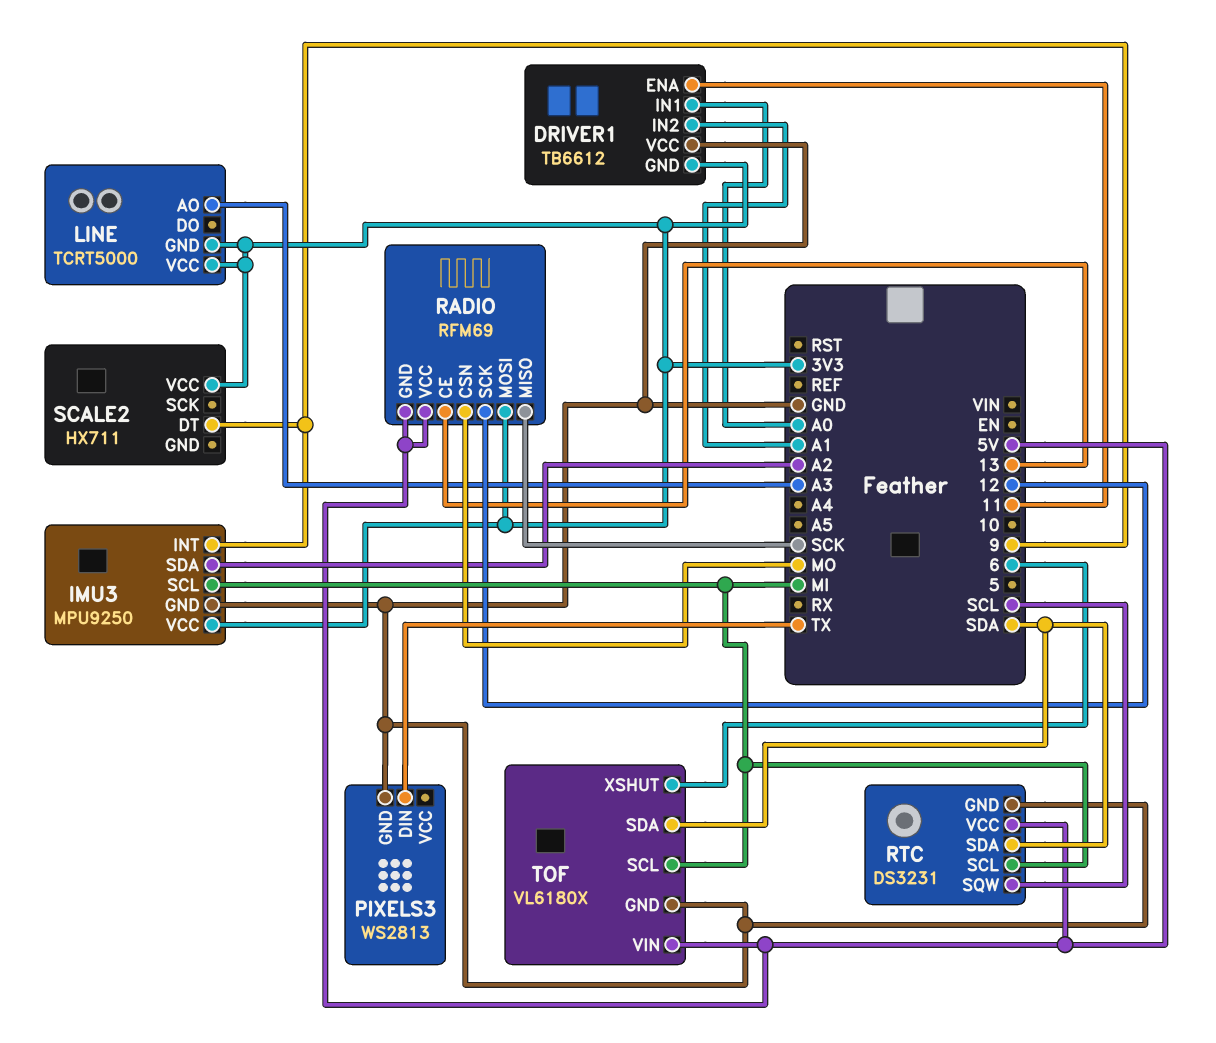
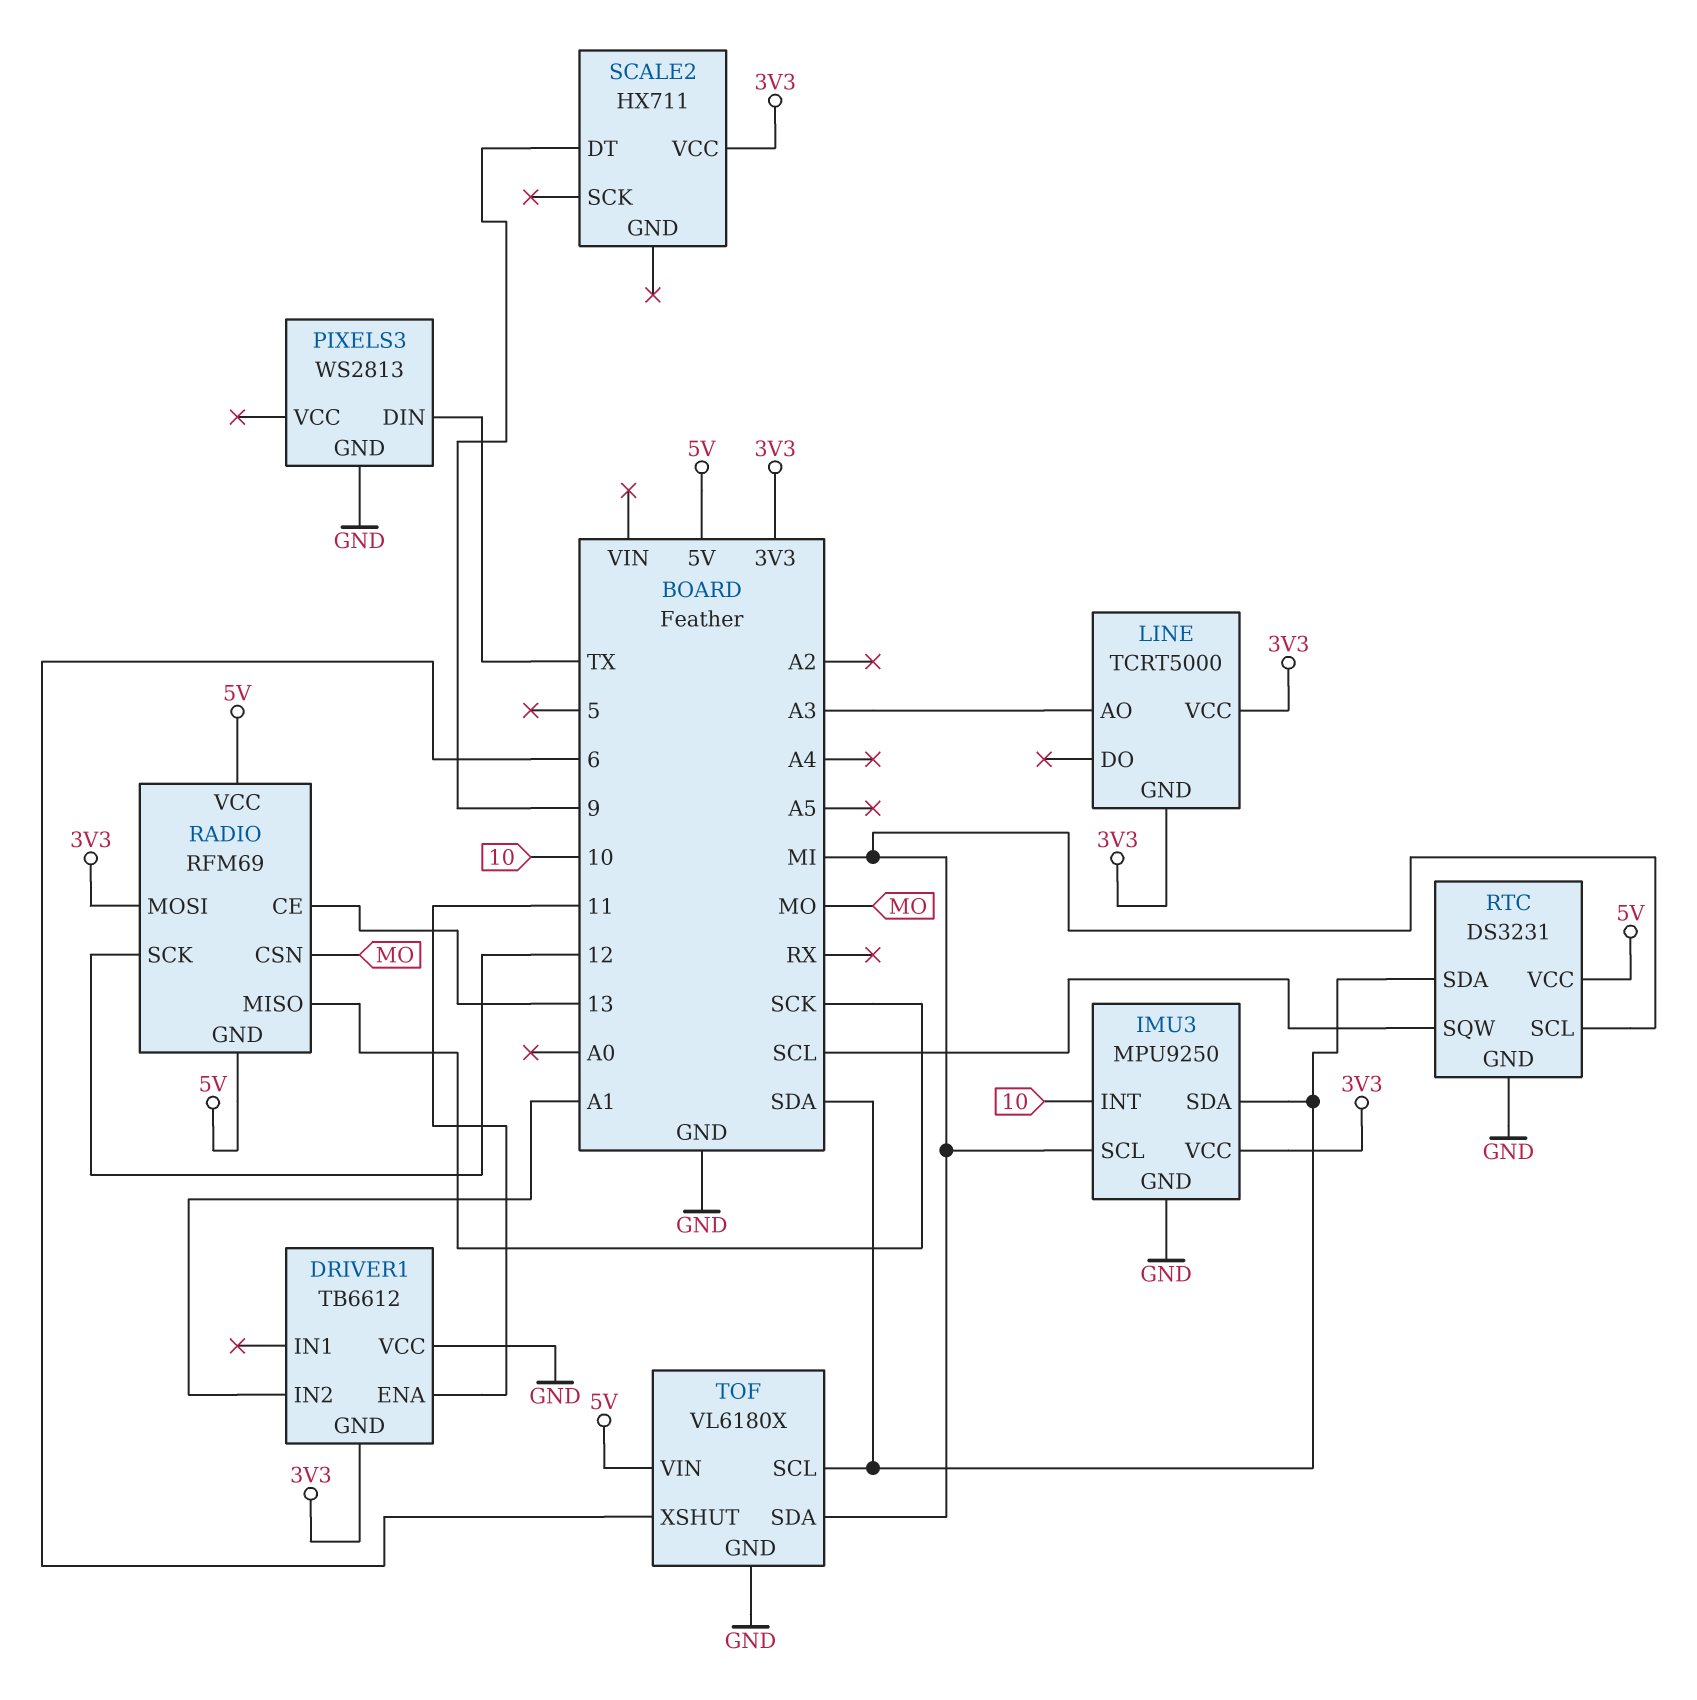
DRIVER1 pin IN1: A0 -> none
IMU3 pin INT: 9 -> 10
IMU3 pin SDA: A2 -> SDA
TOF pin SCL: MI -> SDA
TOF pin SDA: SDA -> MI

